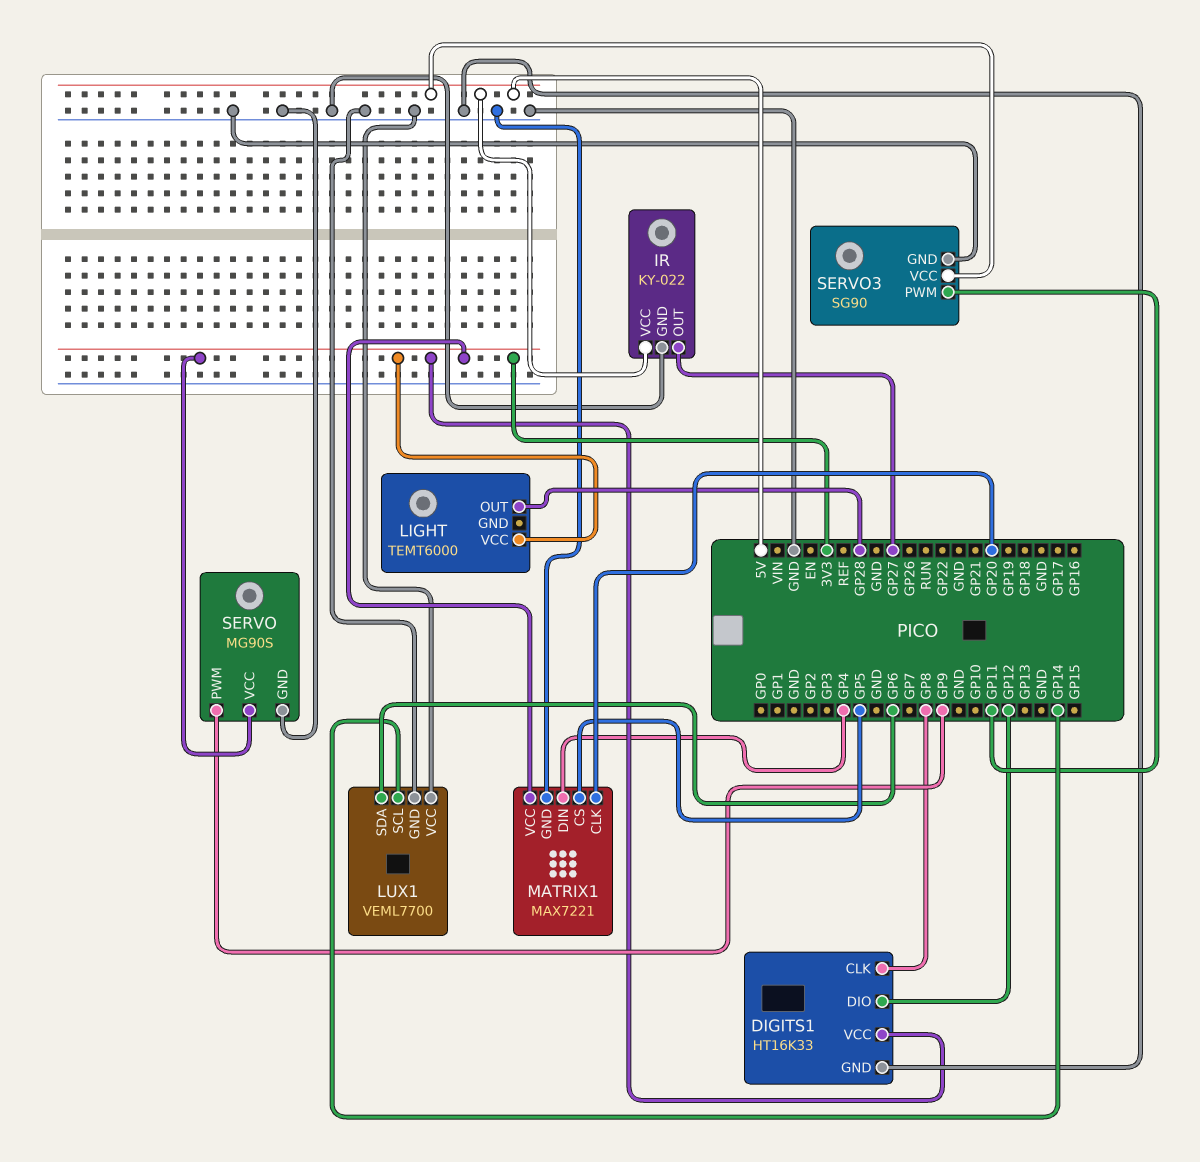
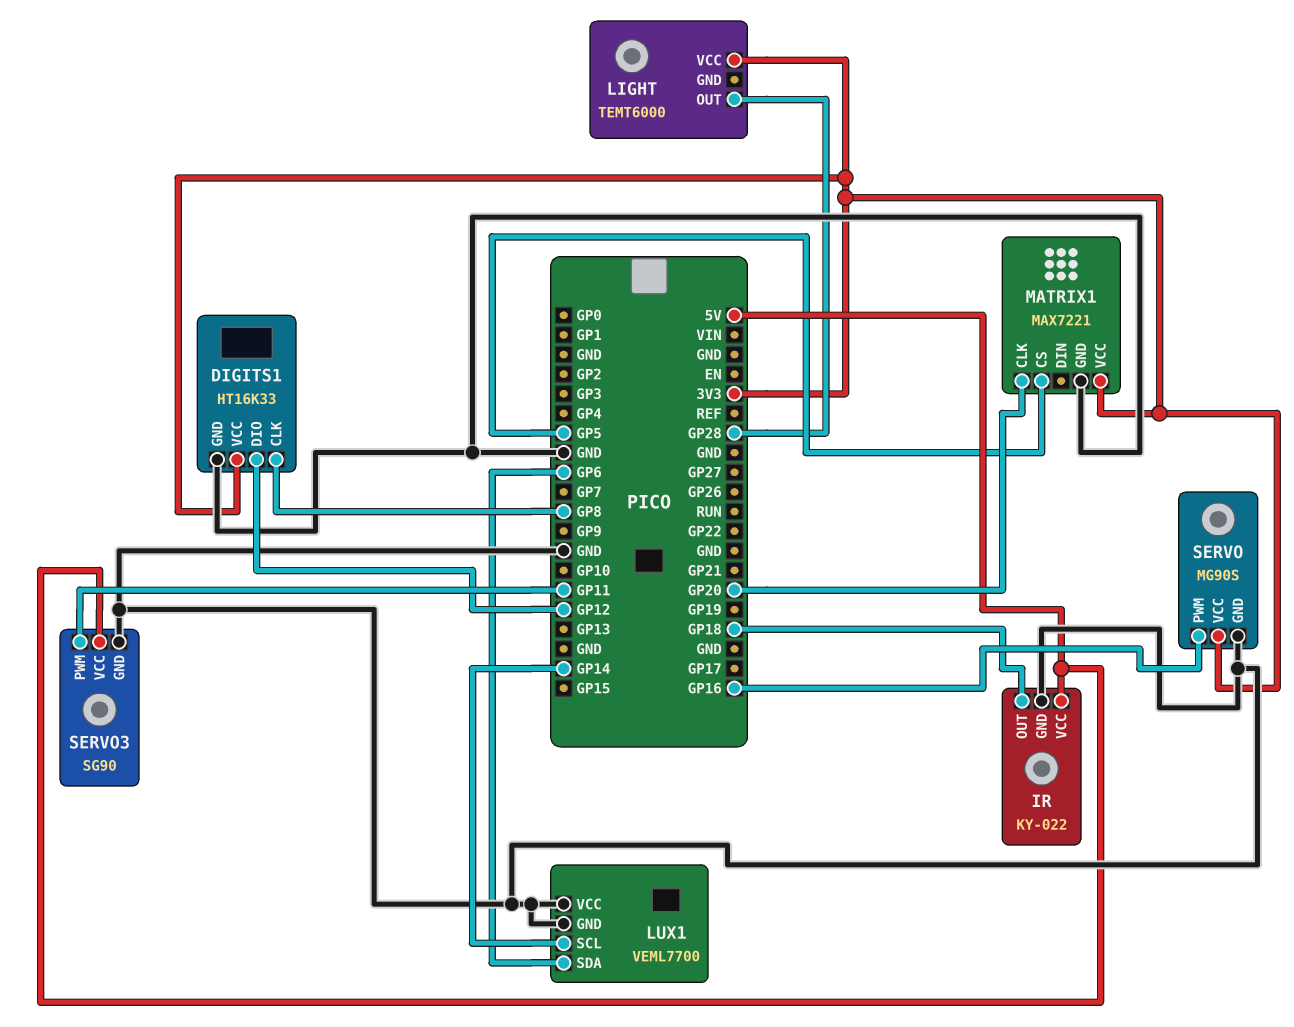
IR pin OUT: GP27 -> GP18
MATRIX1 pin DIN: GP4 -> none
SERVO pin PWM: GP9 -> GP16

